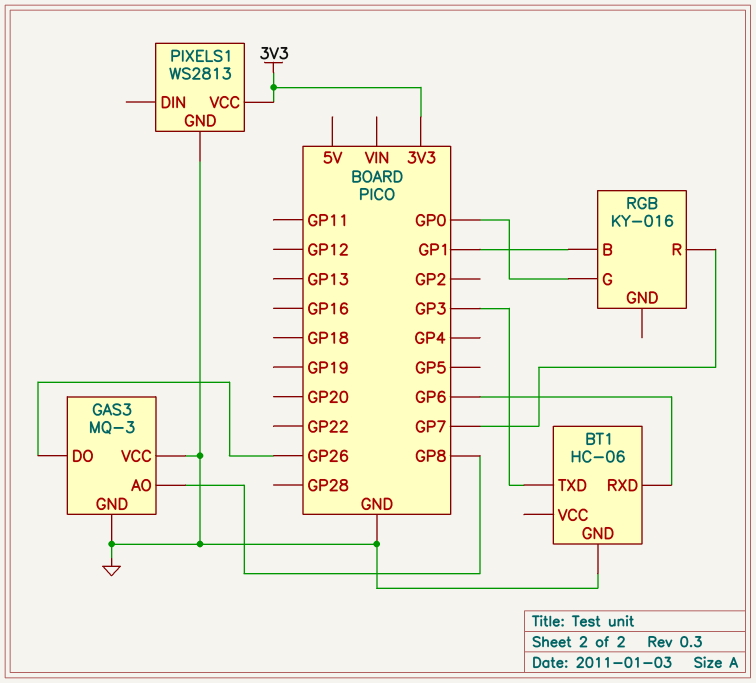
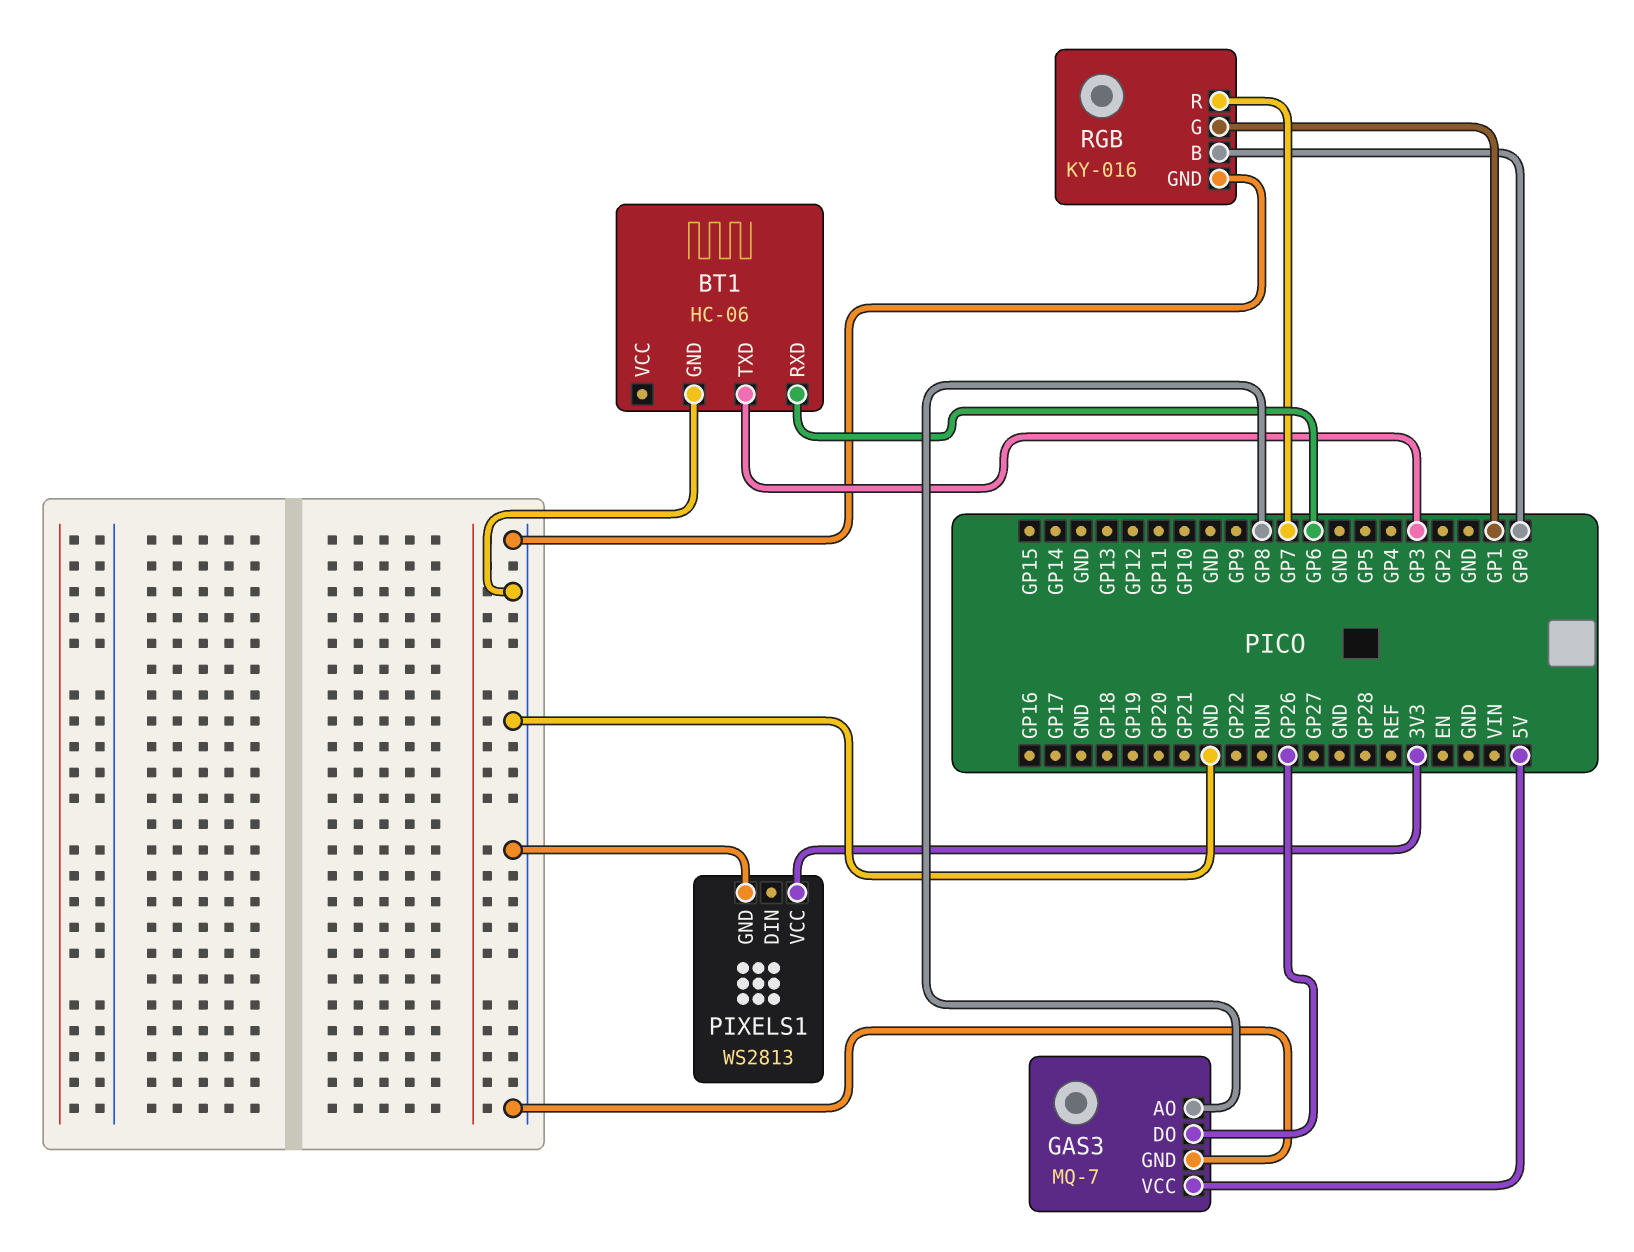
GAS3: MQ-3 -> MQ-7
GAS3 pin VCC: GND -> 5V
RGB pin B: GP1 -> GP0
RGB pin G: GP0 -> GP1
RGB pin GND: none -> GND

